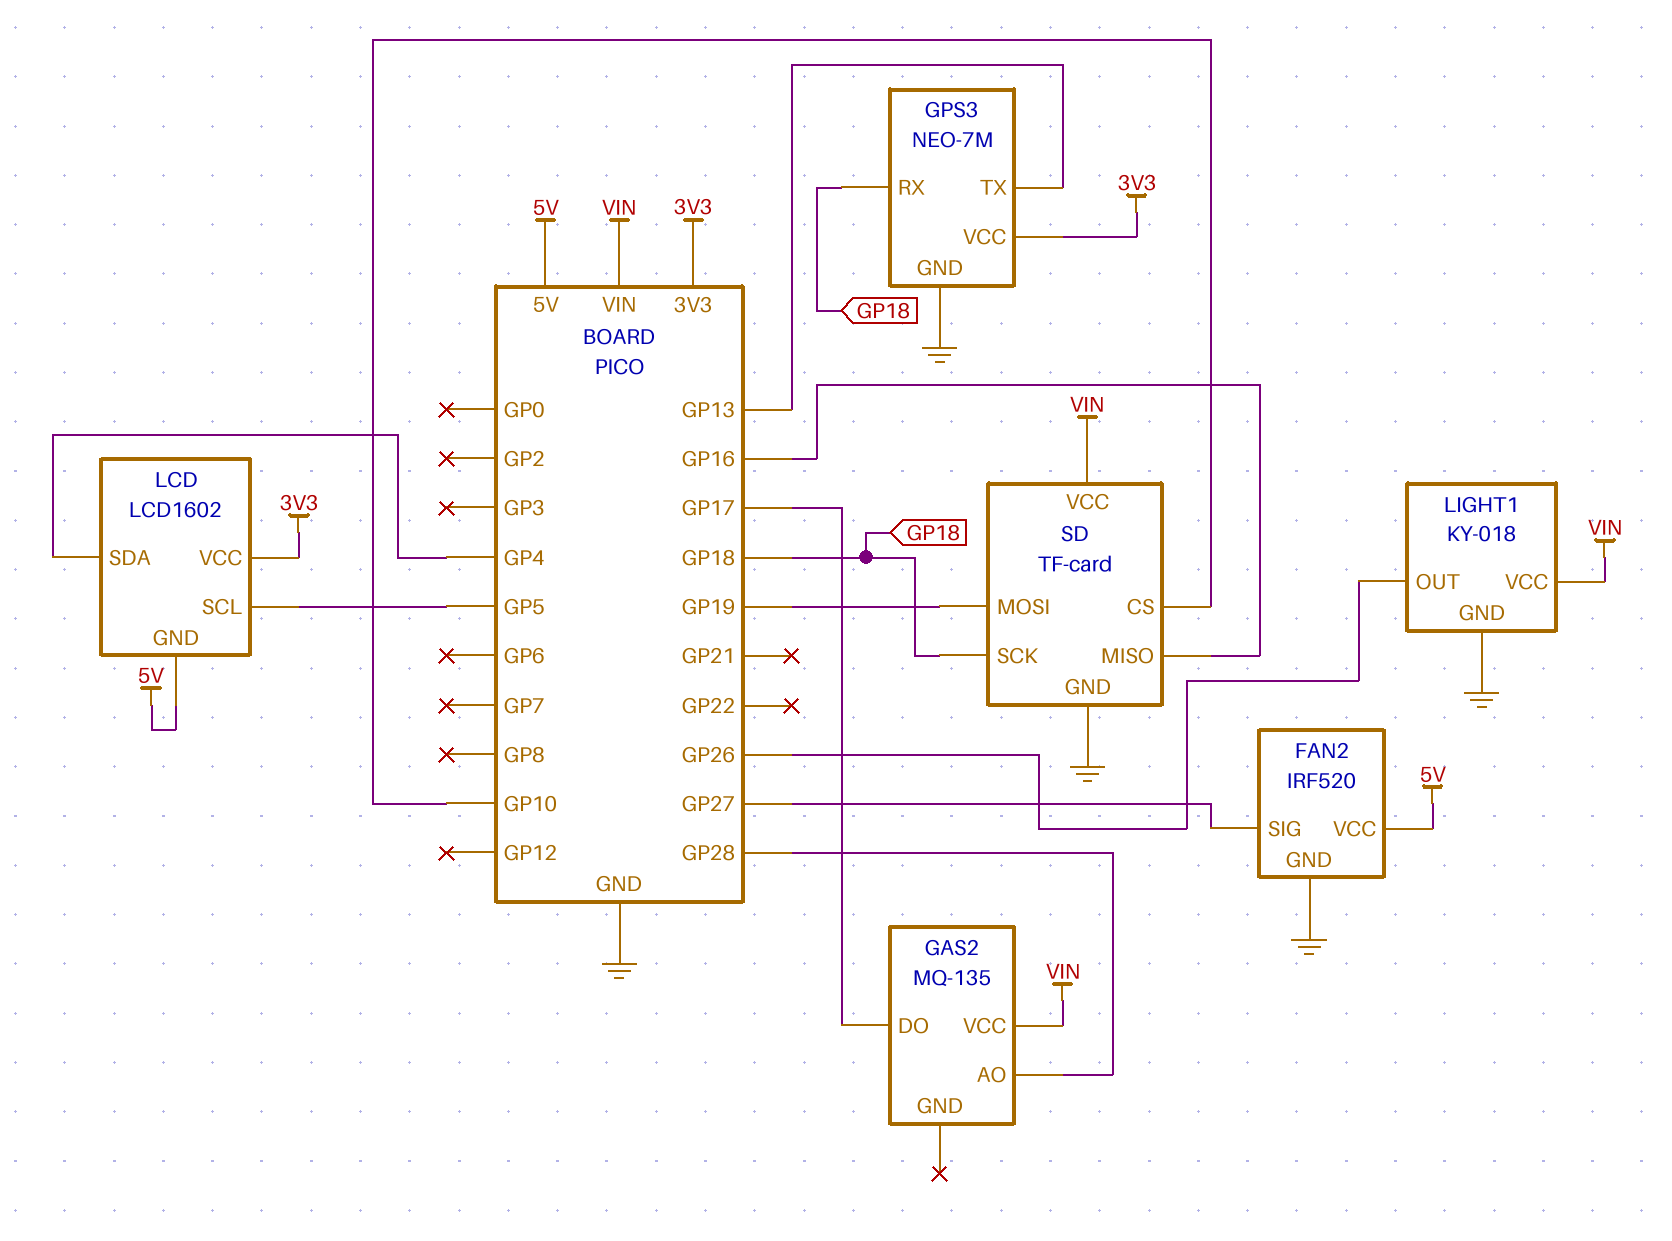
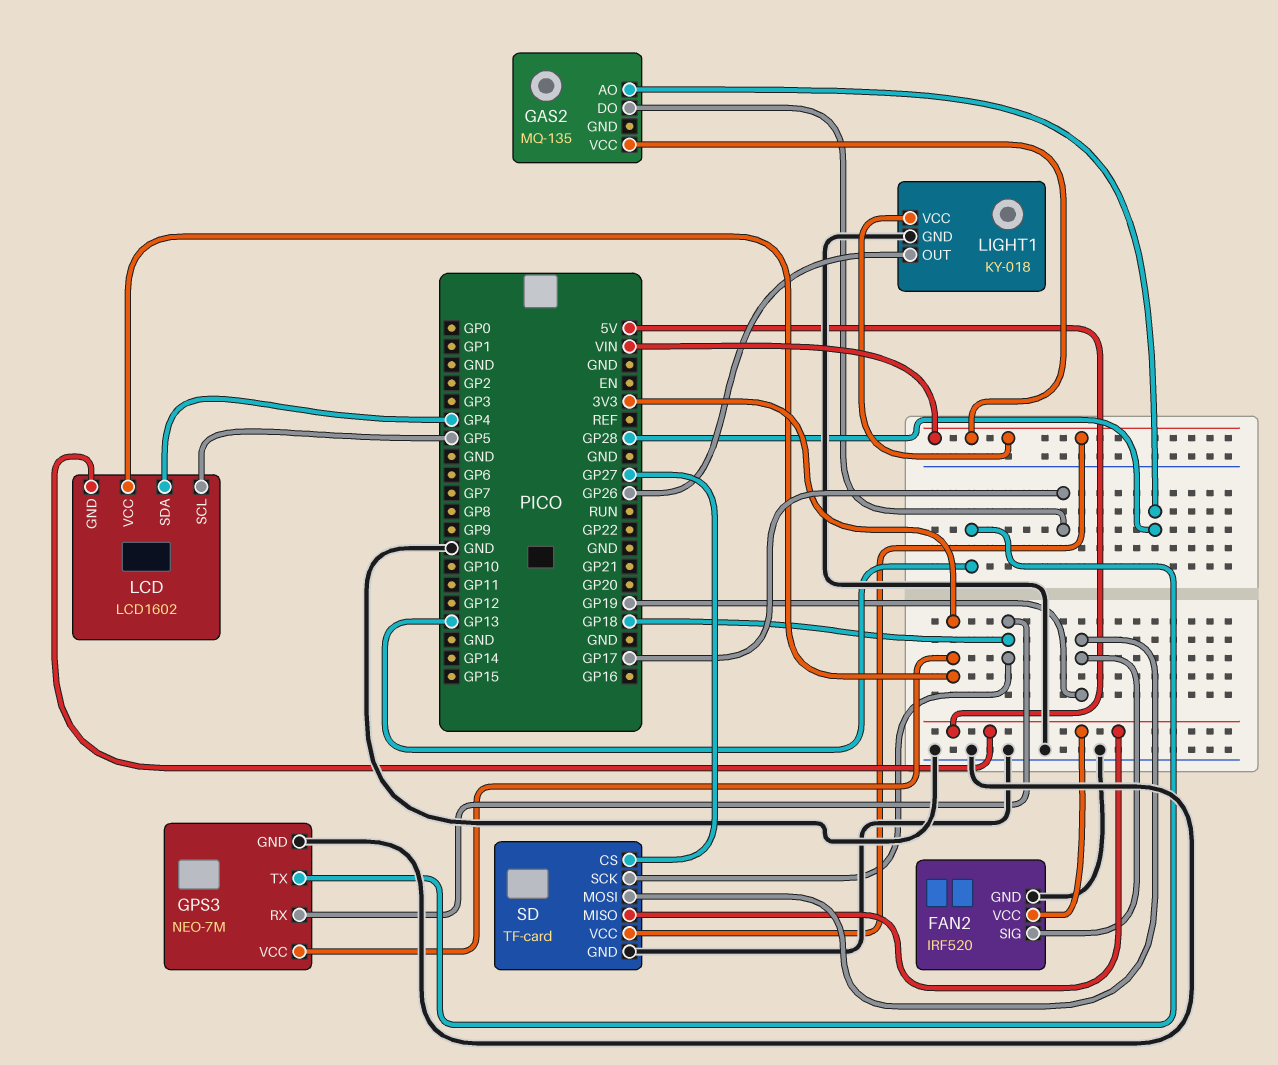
FAN2 pin SIG: GP27 -> GP19
SD pin CS: GP10 -> GP27
SD pin MISO: GP16 -> 5V

